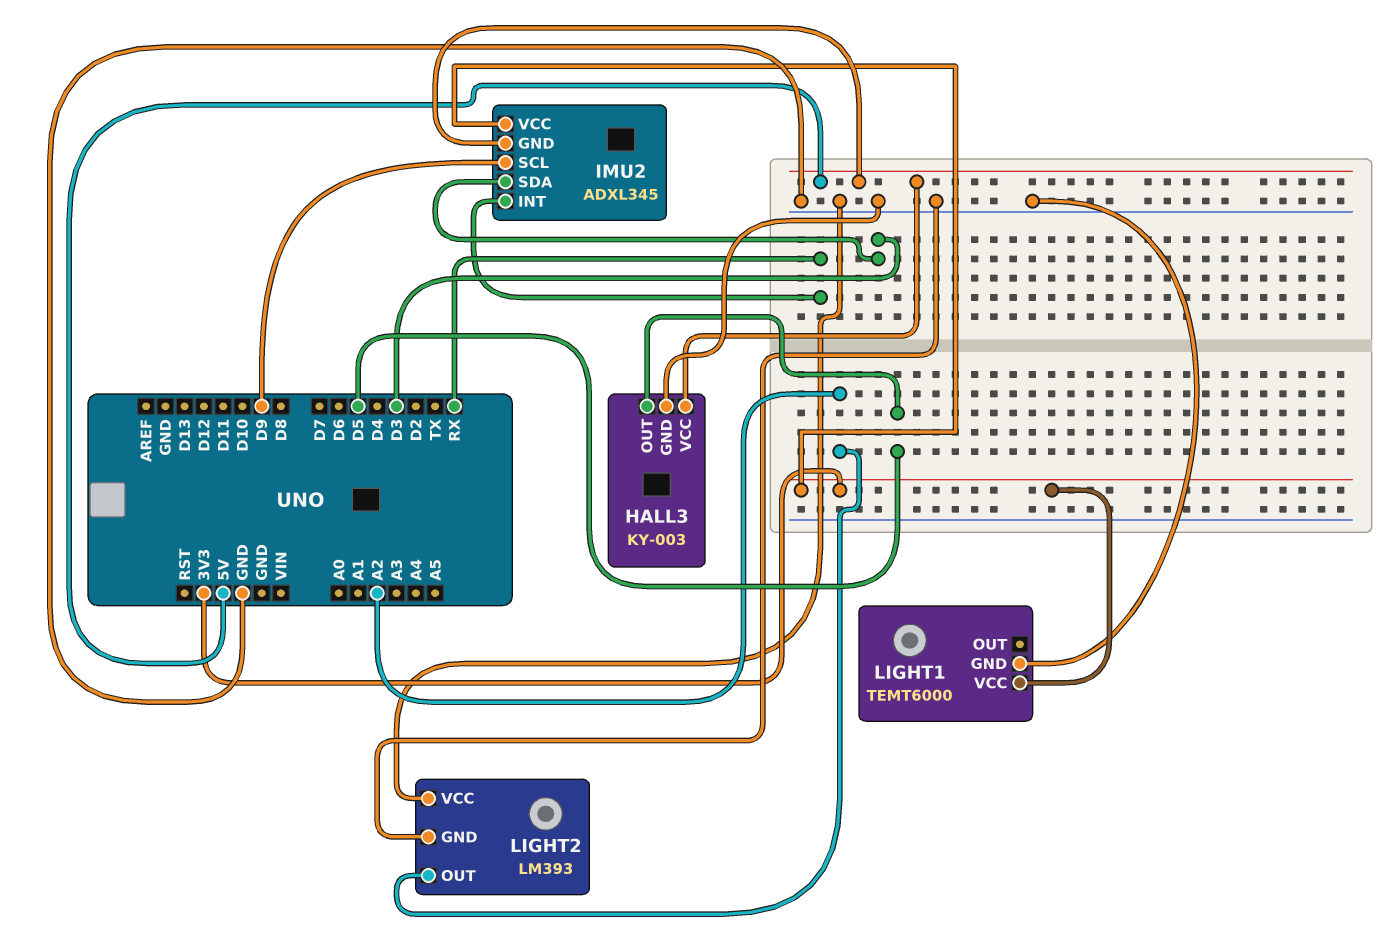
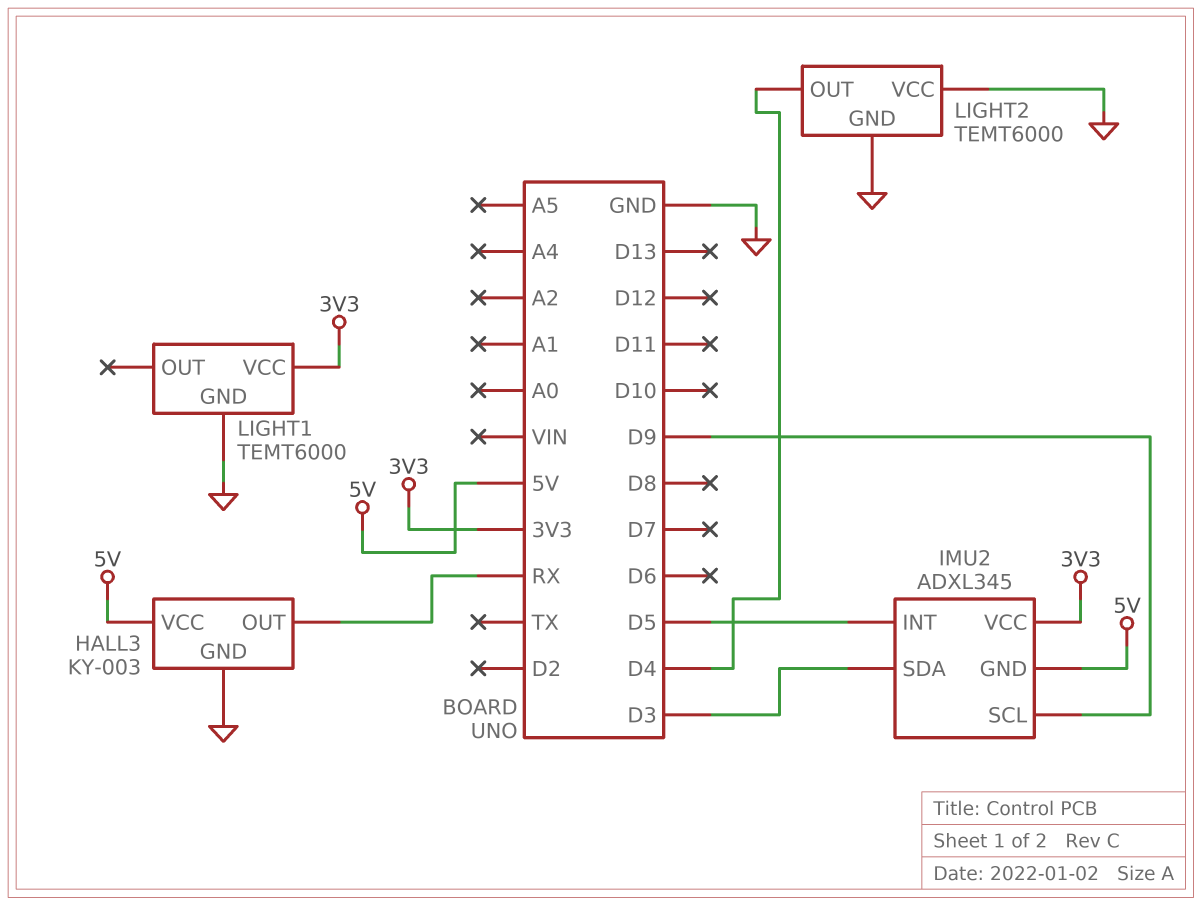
HALL3 pin OUT: D5 -> RX
IMU2 pin INT: RX -> D5
LIGHT2: LM393 -> TEMT6000
LIGHT2 pin OUT: A2 -> D4

